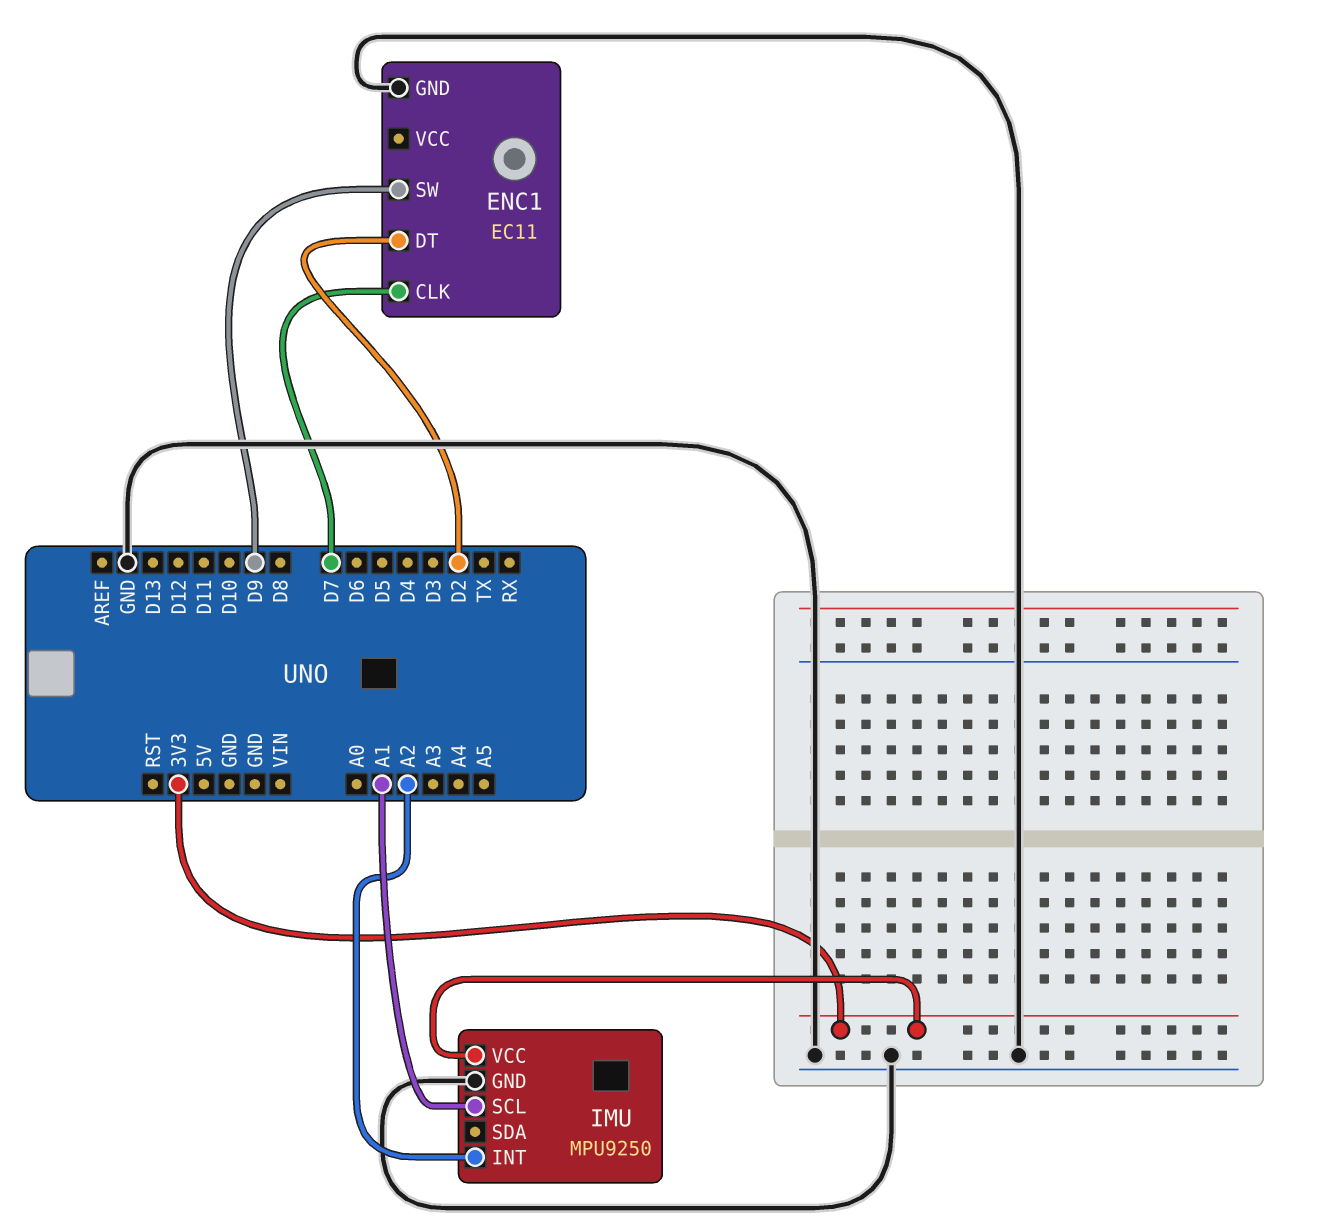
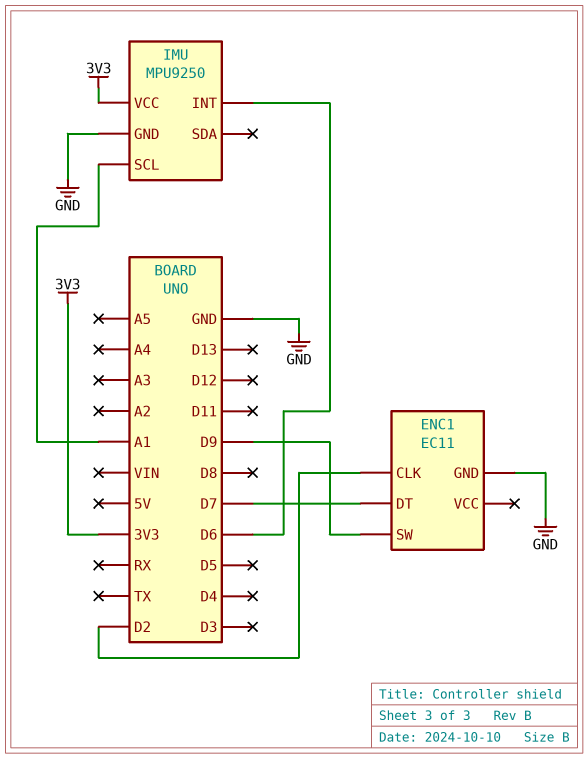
ENC1 pin CLK: D7 -> D2
ENC1 pin DT: D2 -> D7
IMU pin INT: A2 -> D6

